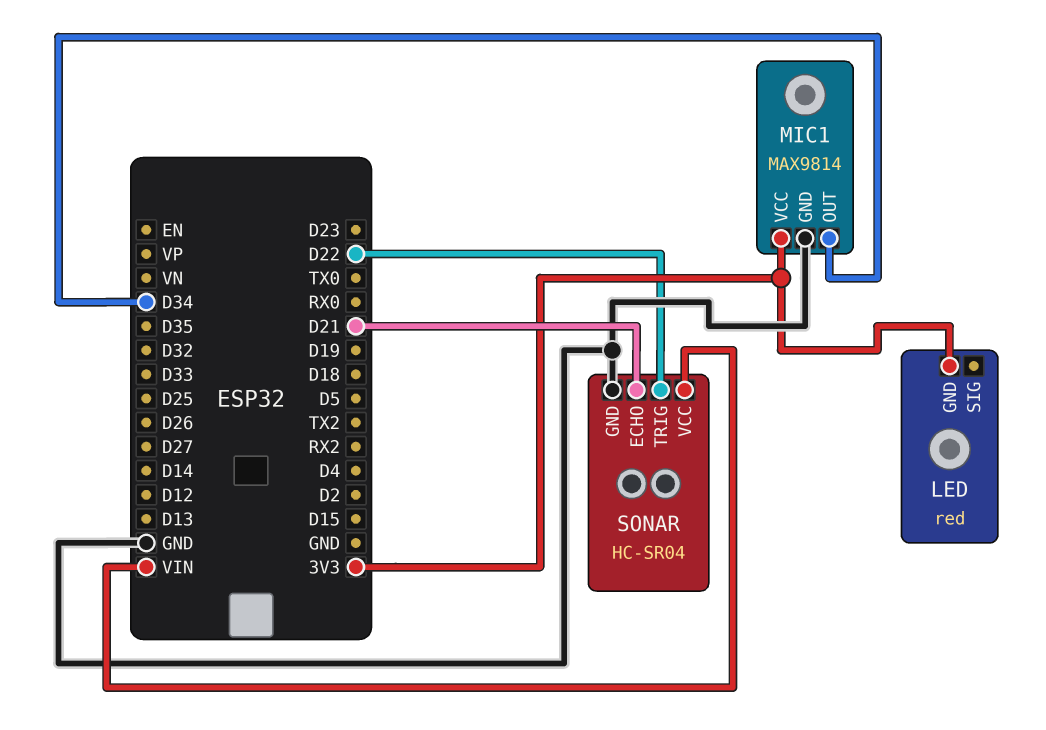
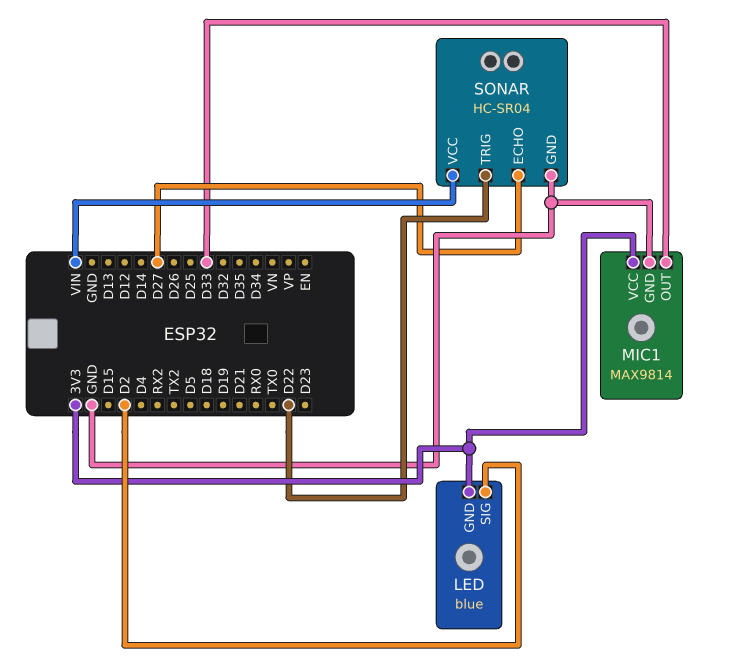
LED: red -> blue
LED pin SIG: none -> D2
MIC1 pin OUT: D34 -> D33
SONAR pin ECHO: D21 -> D27

